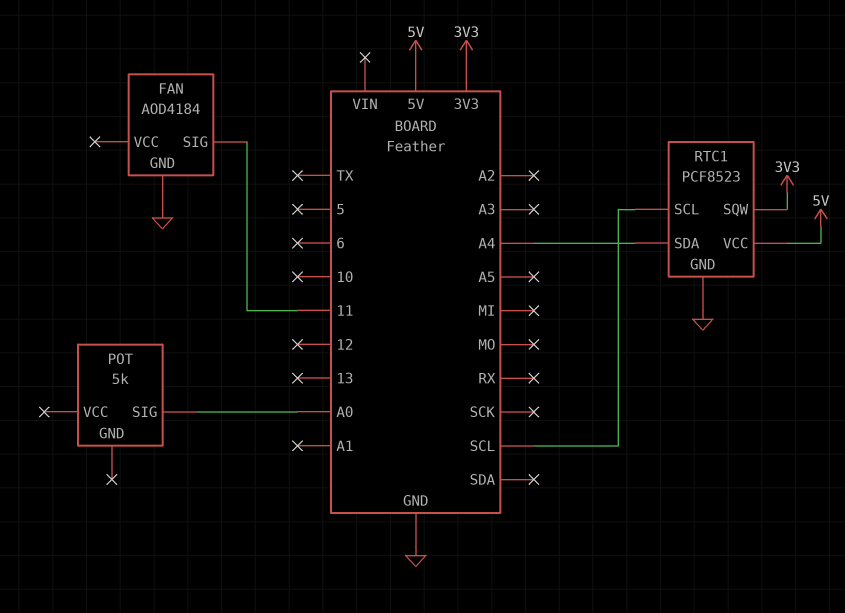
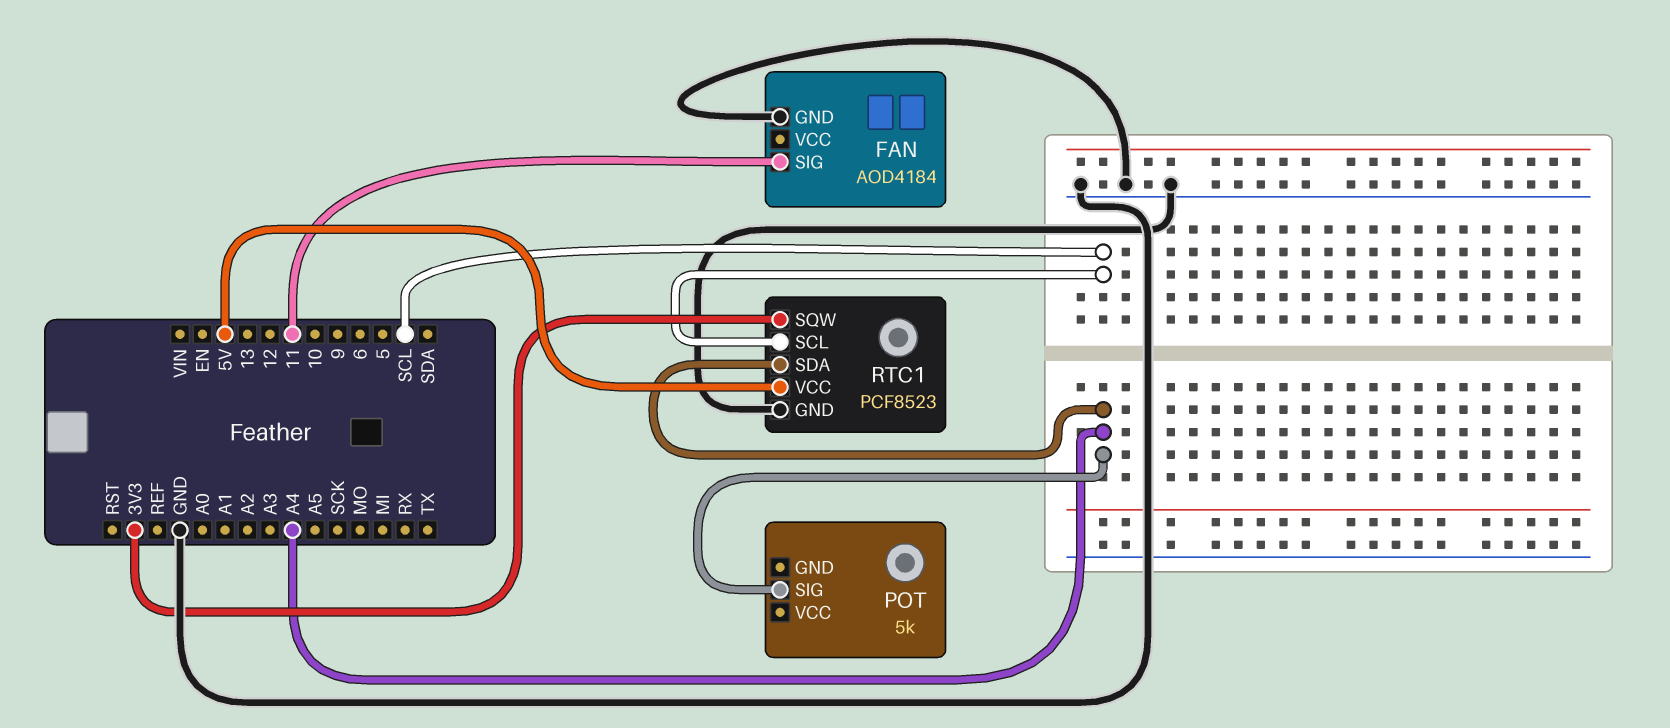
POT pin SIG: A0 -> A4

